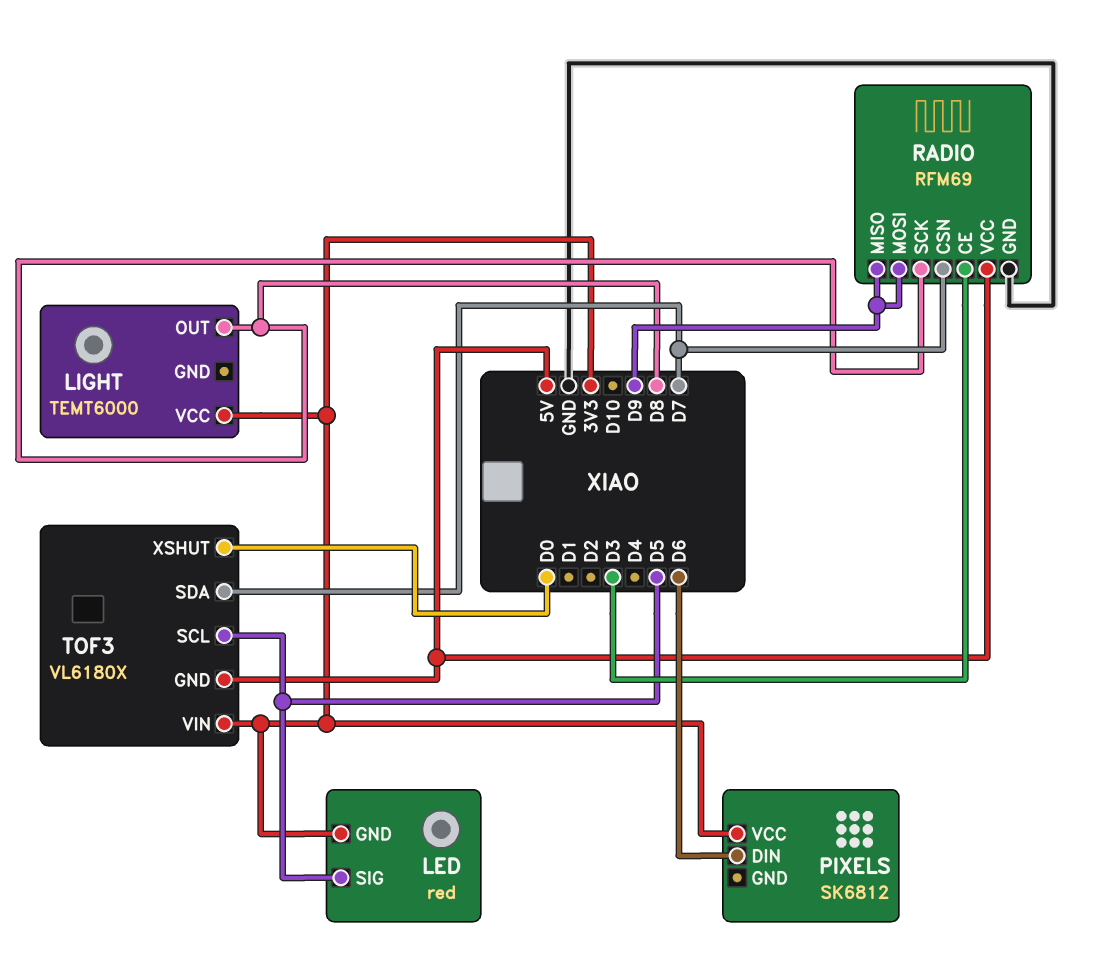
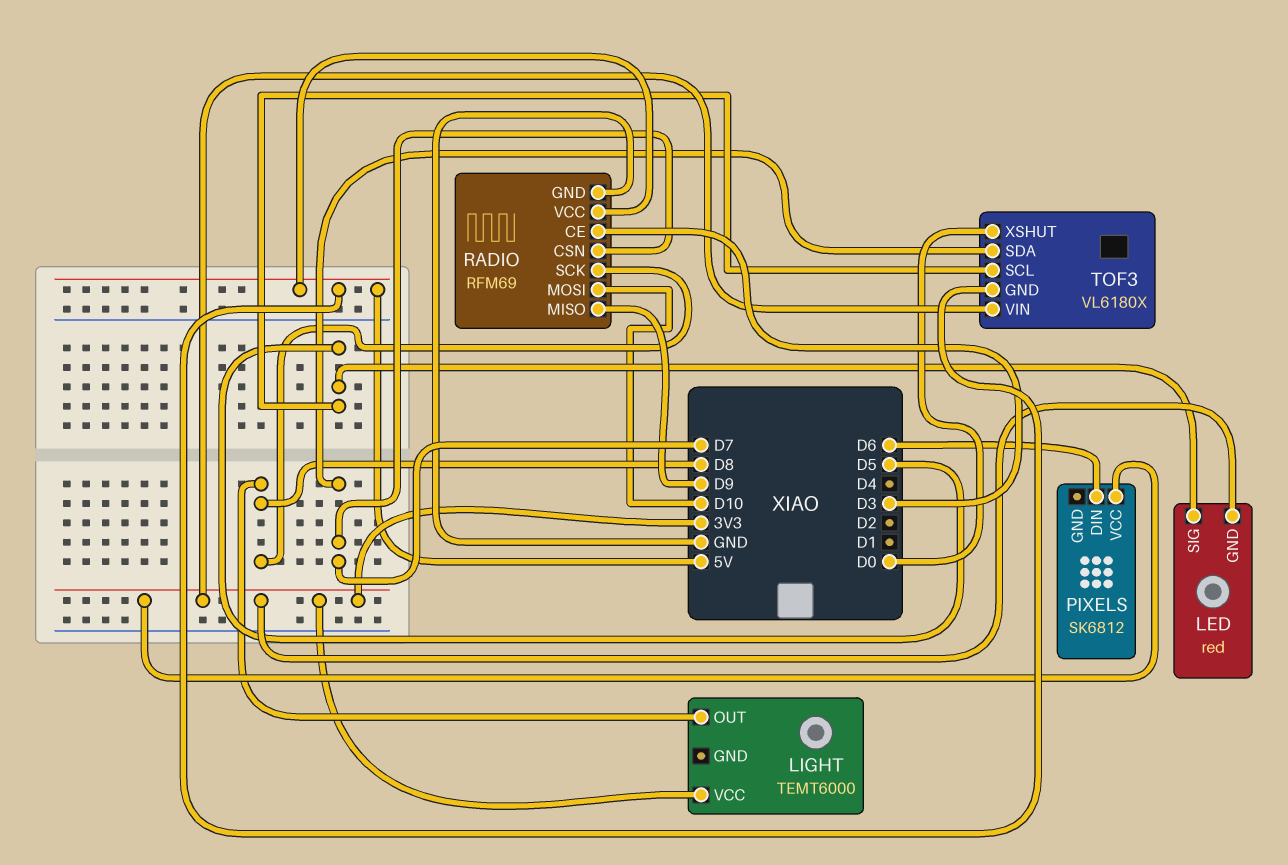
RADIO pin MOSI: D9 -> D10

